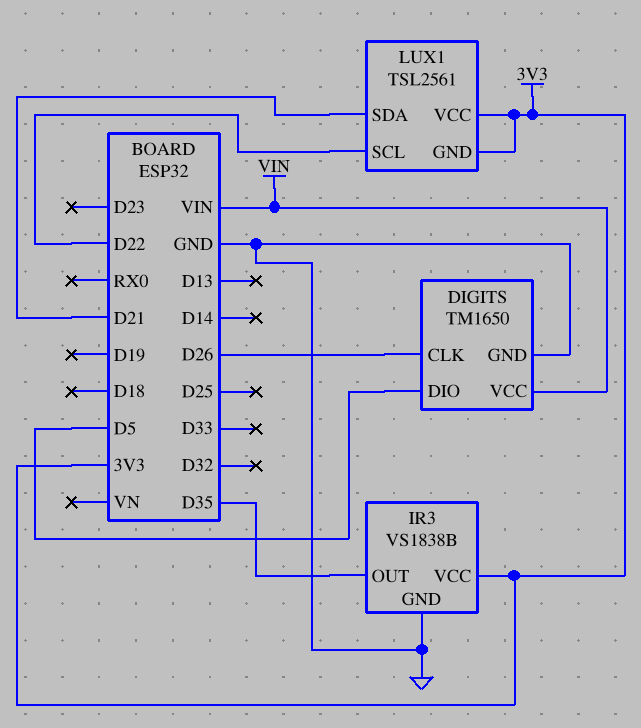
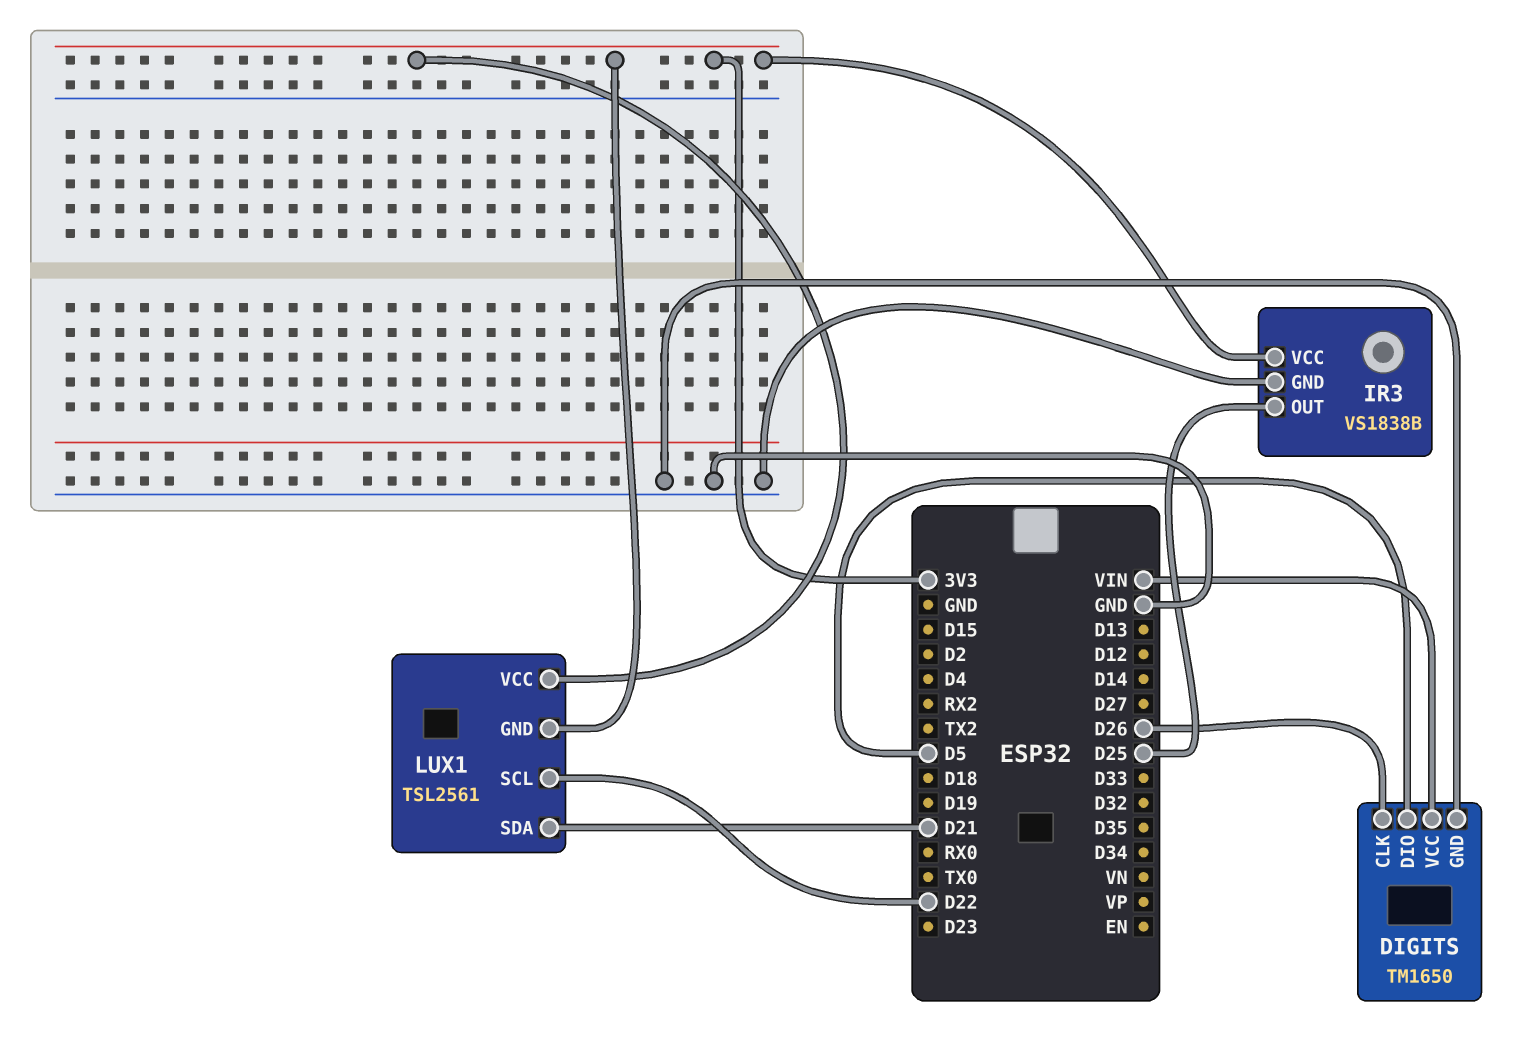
IR3 pin OUT: D35 -> D25

